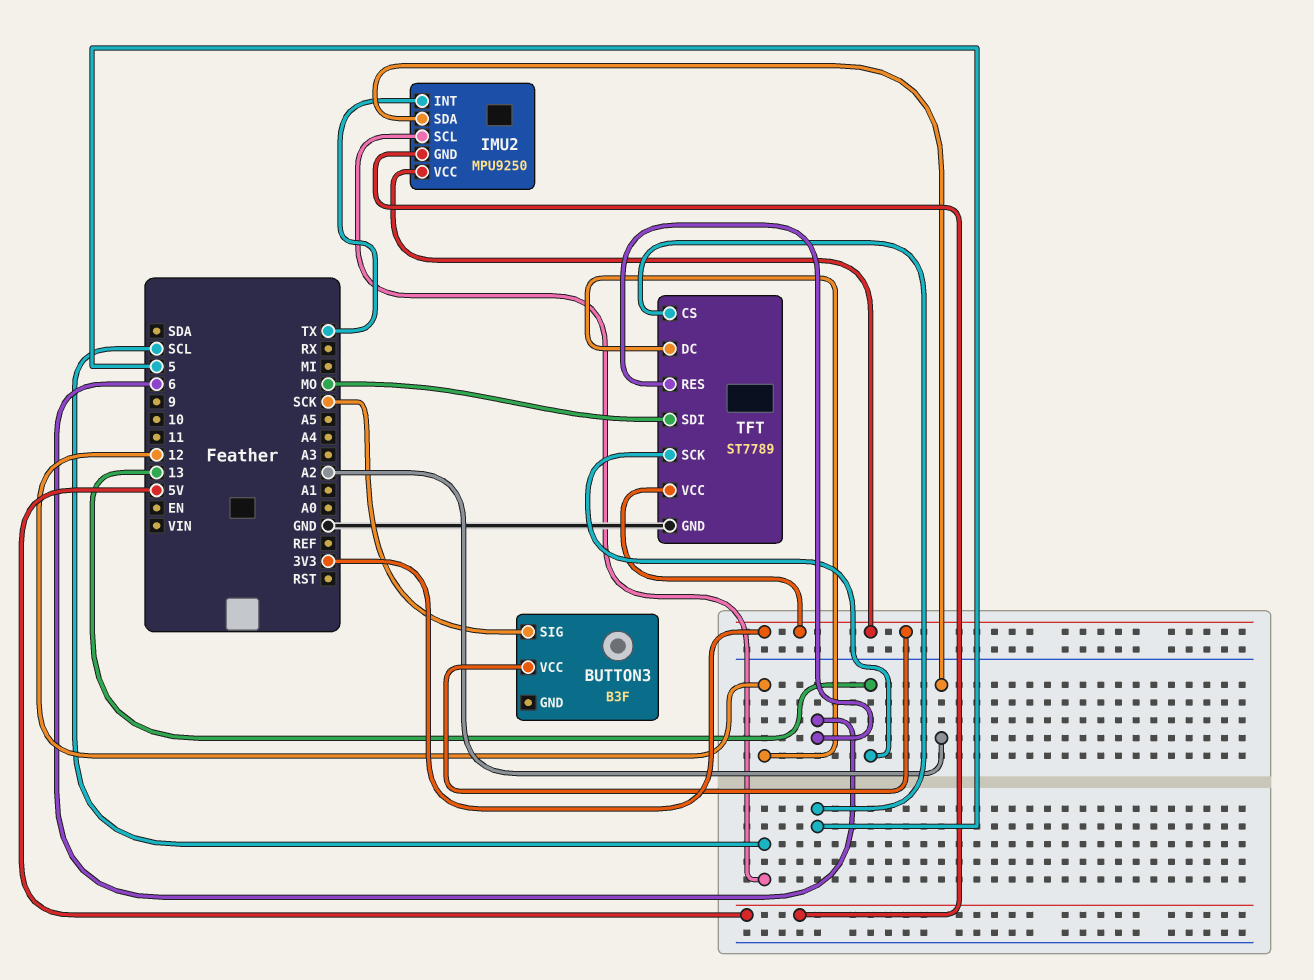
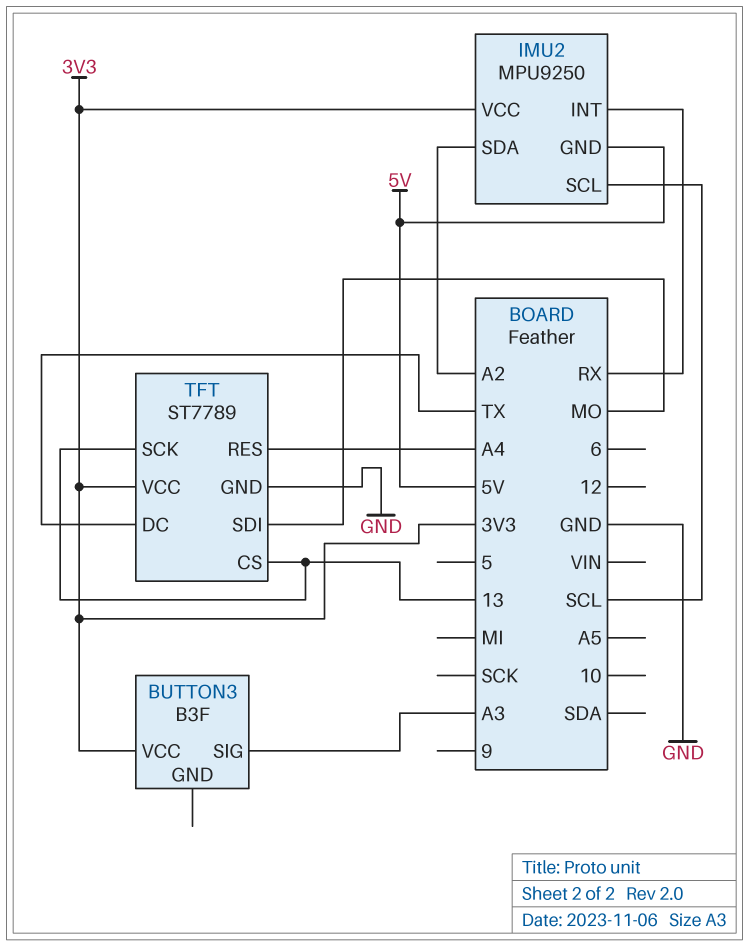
BUTTON3 pin SIG: SCK -> A3
IMU2 pin INT: TX -> RX
TFT pin CS: 5 -> 13
TFT pin DC: 12 -> TX
TFT pin RES: 6 -> A4

